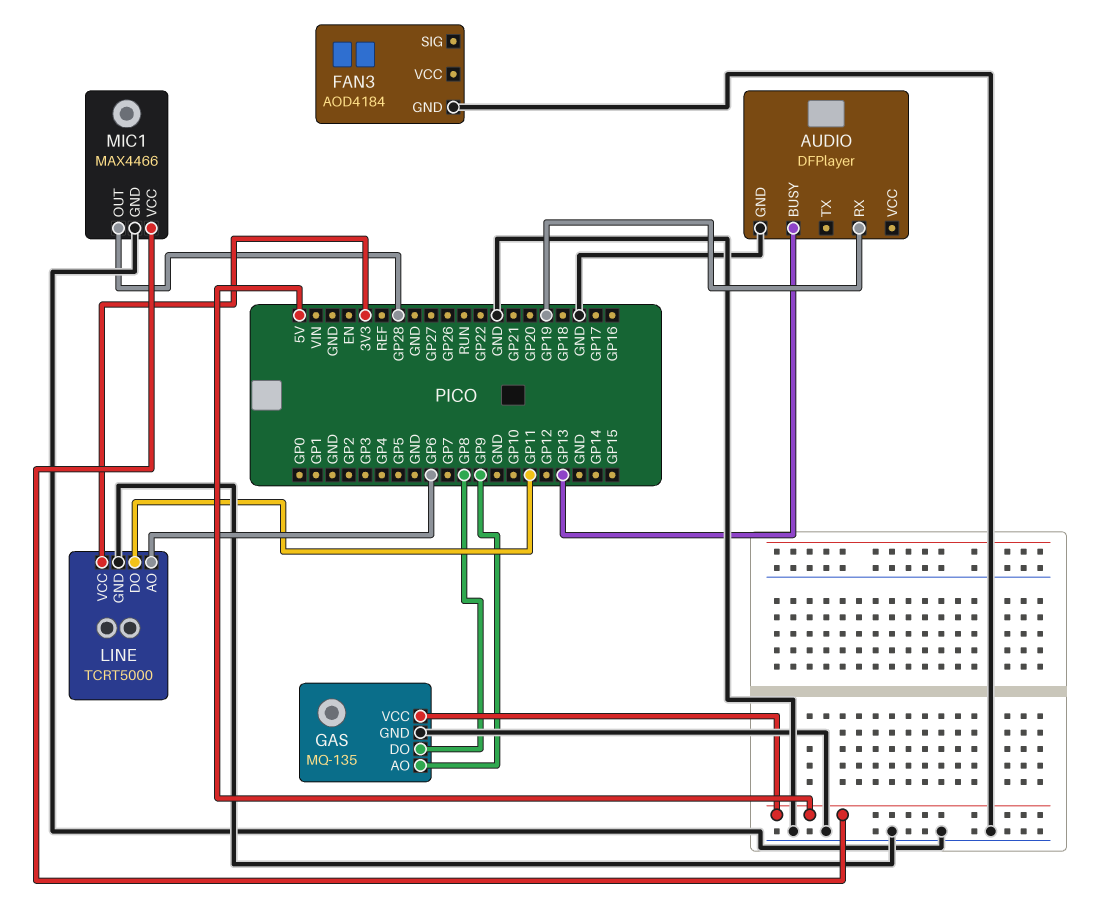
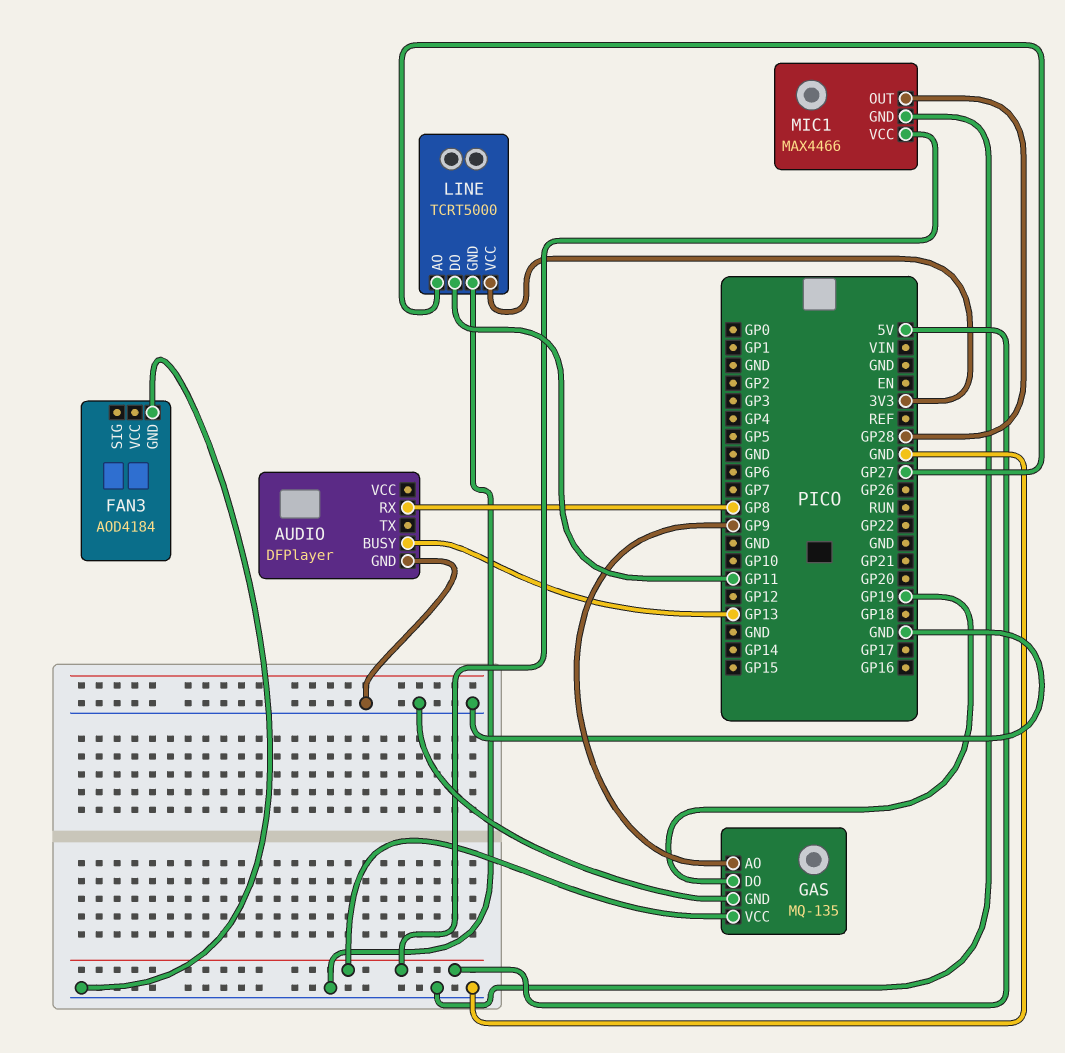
AUDIO pin RX: GP19 -> GP8
GAS pin DO: GP8 -> GP19
LINE pin AO: GP6 -> GP27

